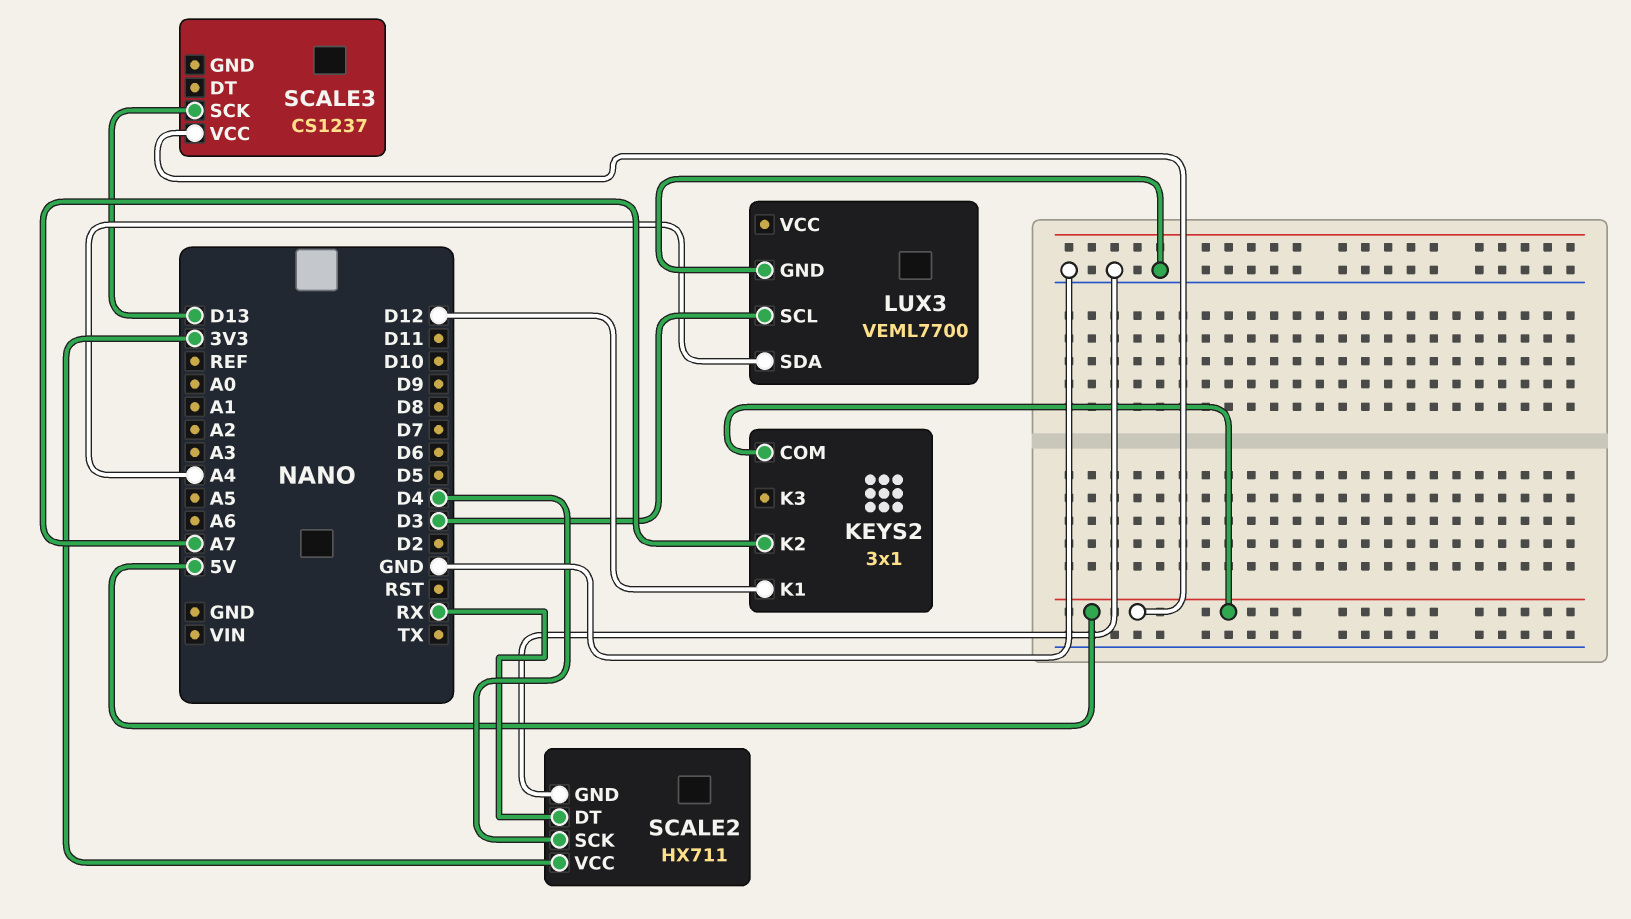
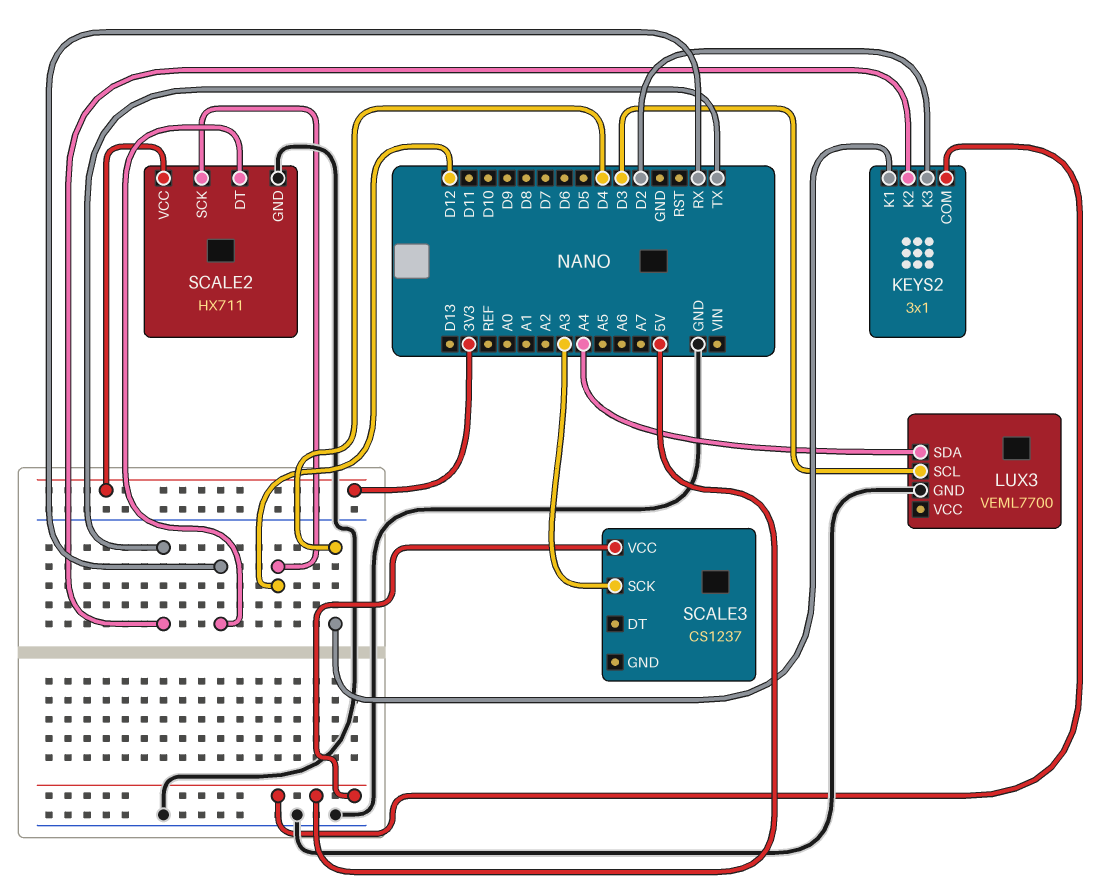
KEYS2 pin K1: D12 -> D4
KEYS2 pin K2: A7 -> TX
KEYS2 pin K3: none -> D2
SCALE2 pin SCK: D4 -> D12
SCALE3 pin SCK: D13 -> A3

